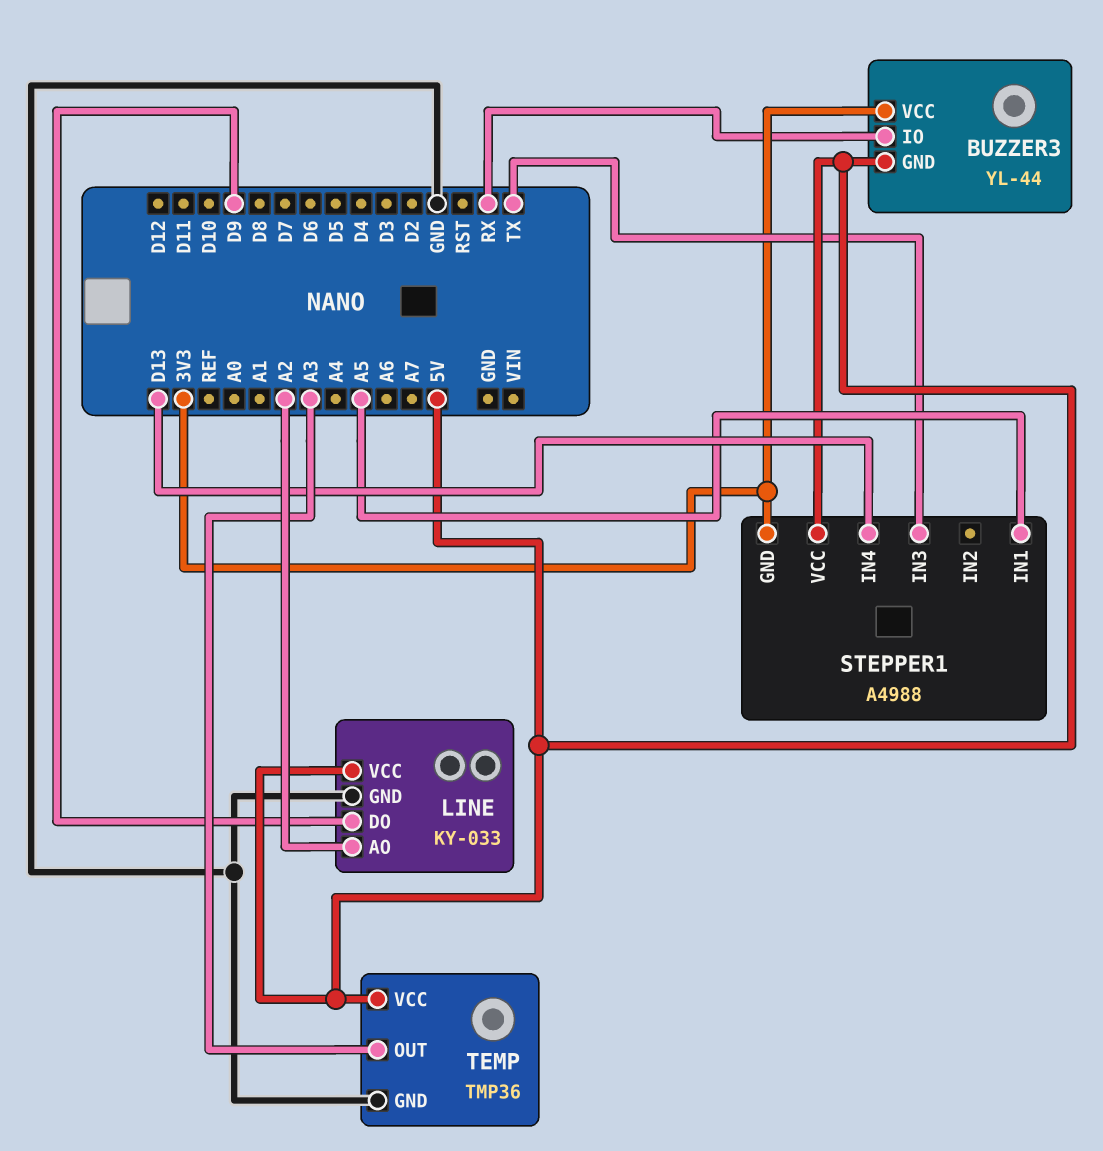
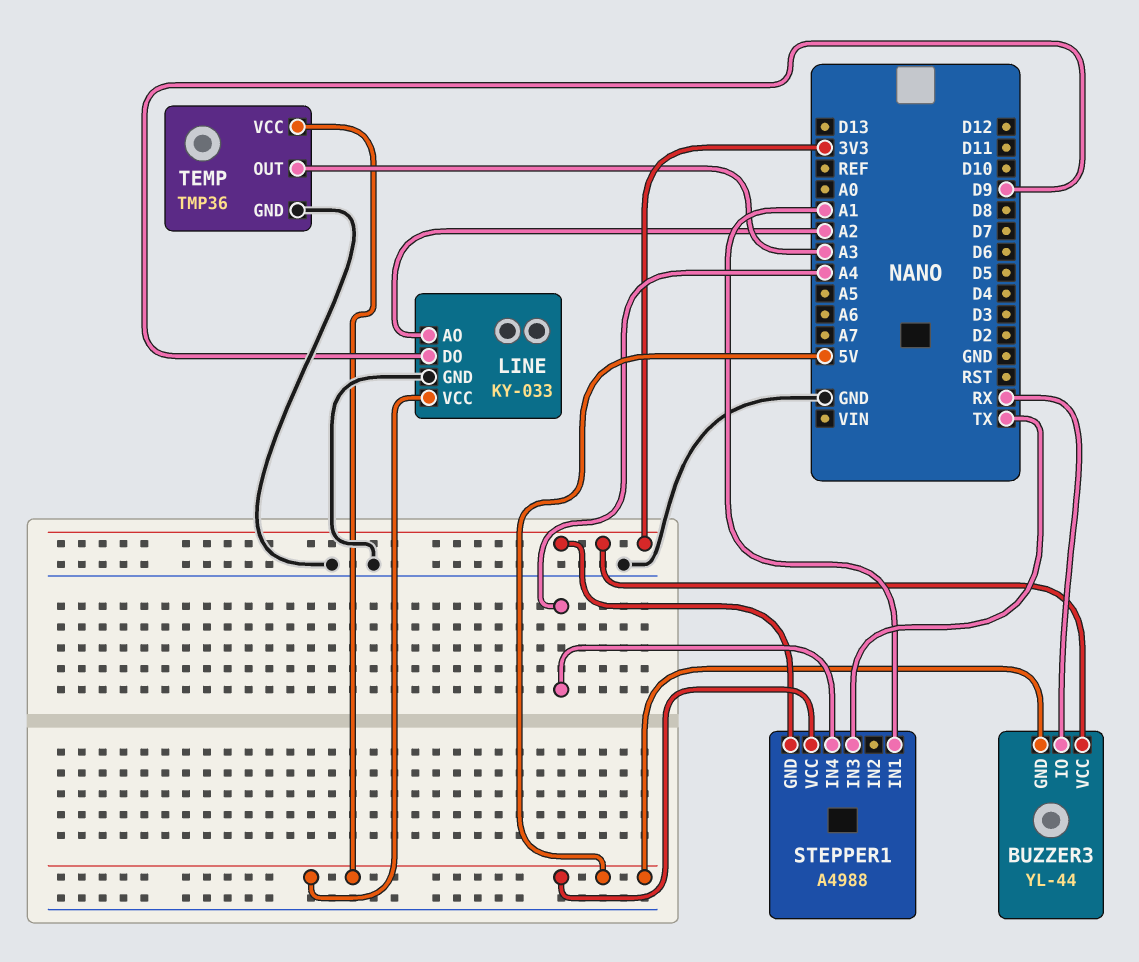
STEPPER1 pin IN1: A5 -> A1
STEPPER1 pin IN4: D13 -> A4

